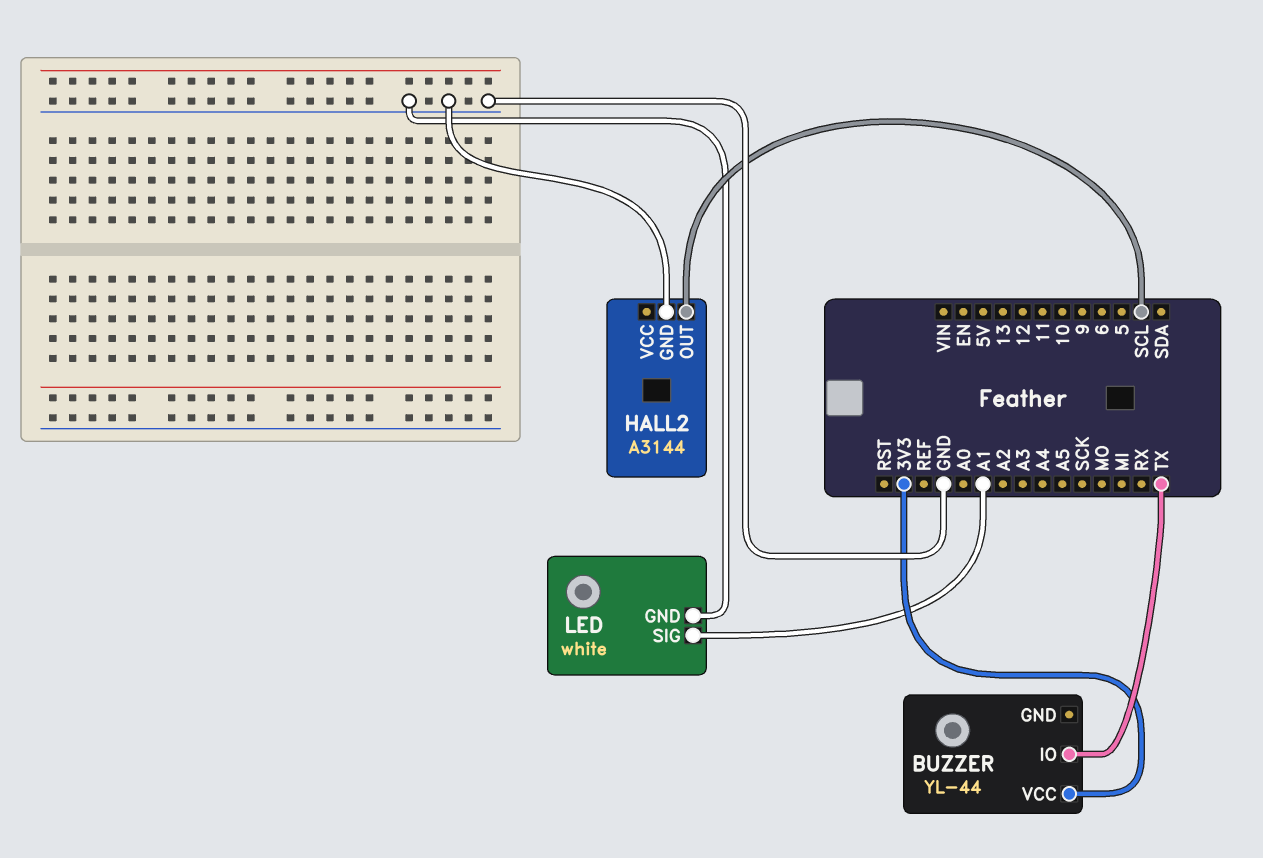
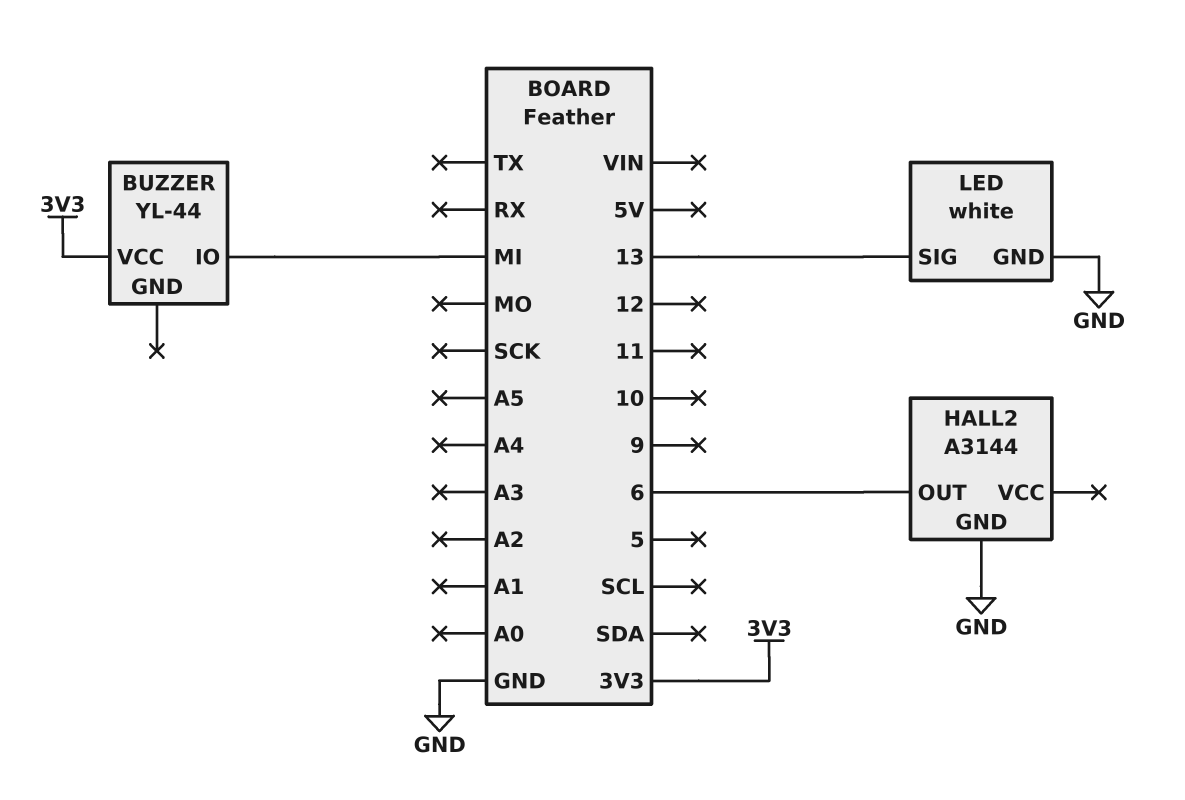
BUZZER pin IO: TX -> MI
HALL2 pin OUT: SCL -> 6
LED pin SIG: A1 -> 13

